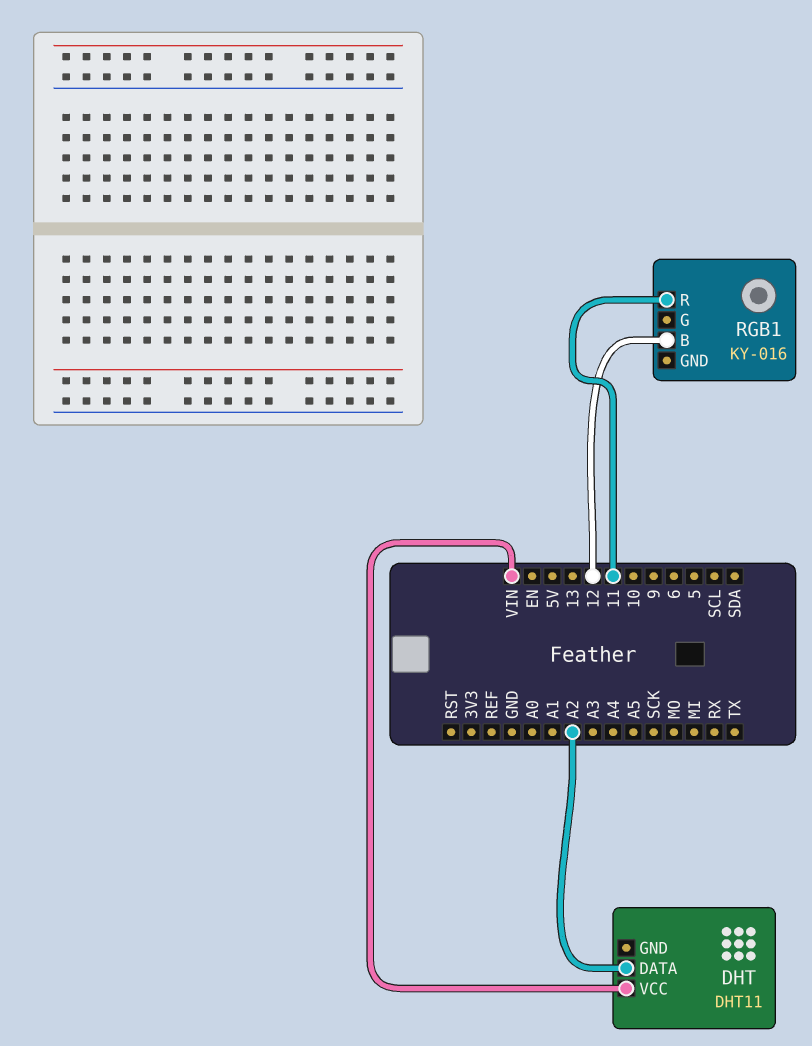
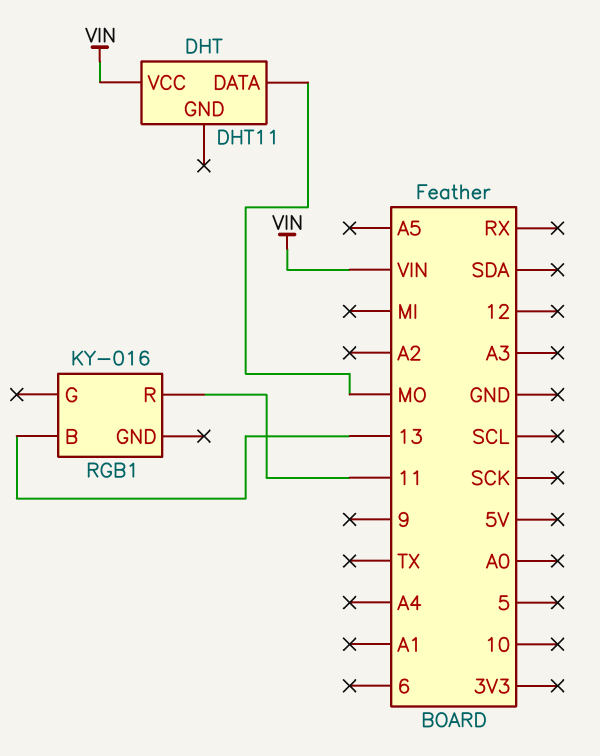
DHT pin DATA: A2 -> MO
RGB1 pin B: 12 -> 13

